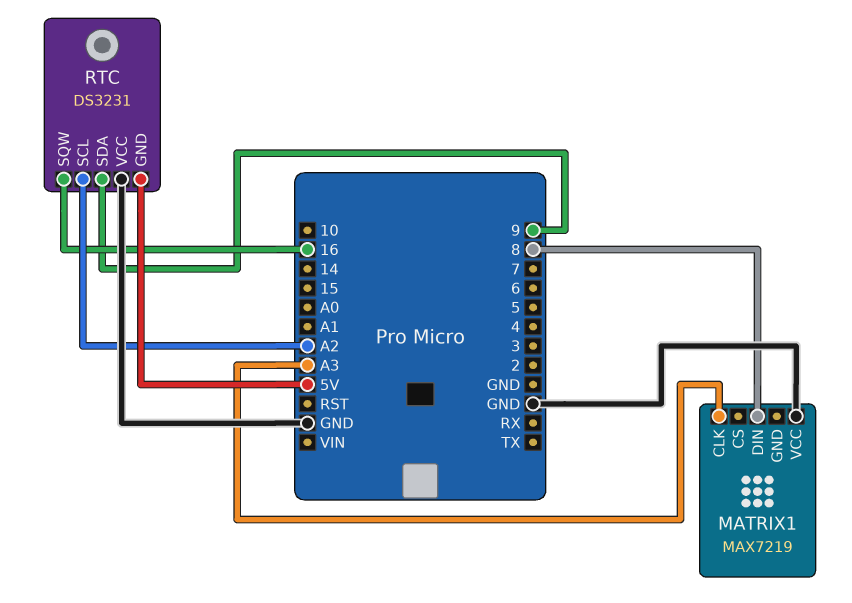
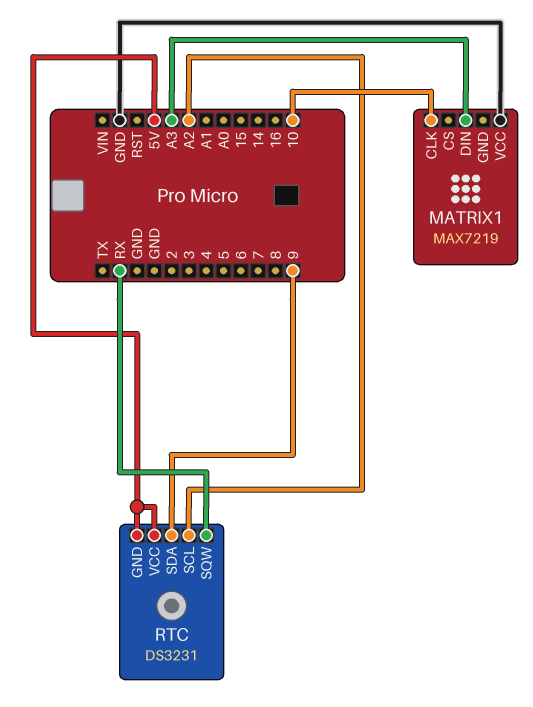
MATRIX1 pin CLK: A3 -> 10
MATRIX1 pin DIN: 8 -> A3
RTC pin SQW: 16 -> RX
RTC pin VCC: GND -> 5V

